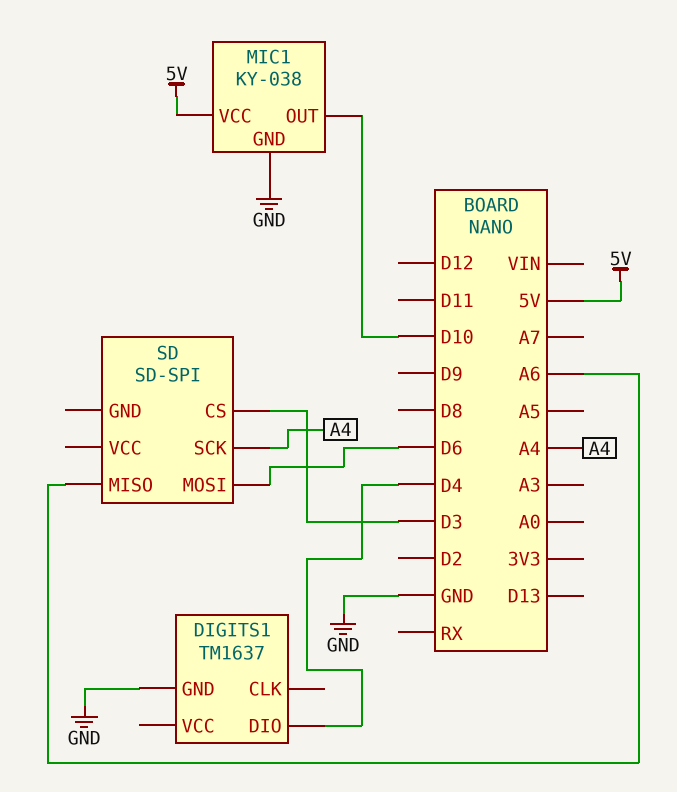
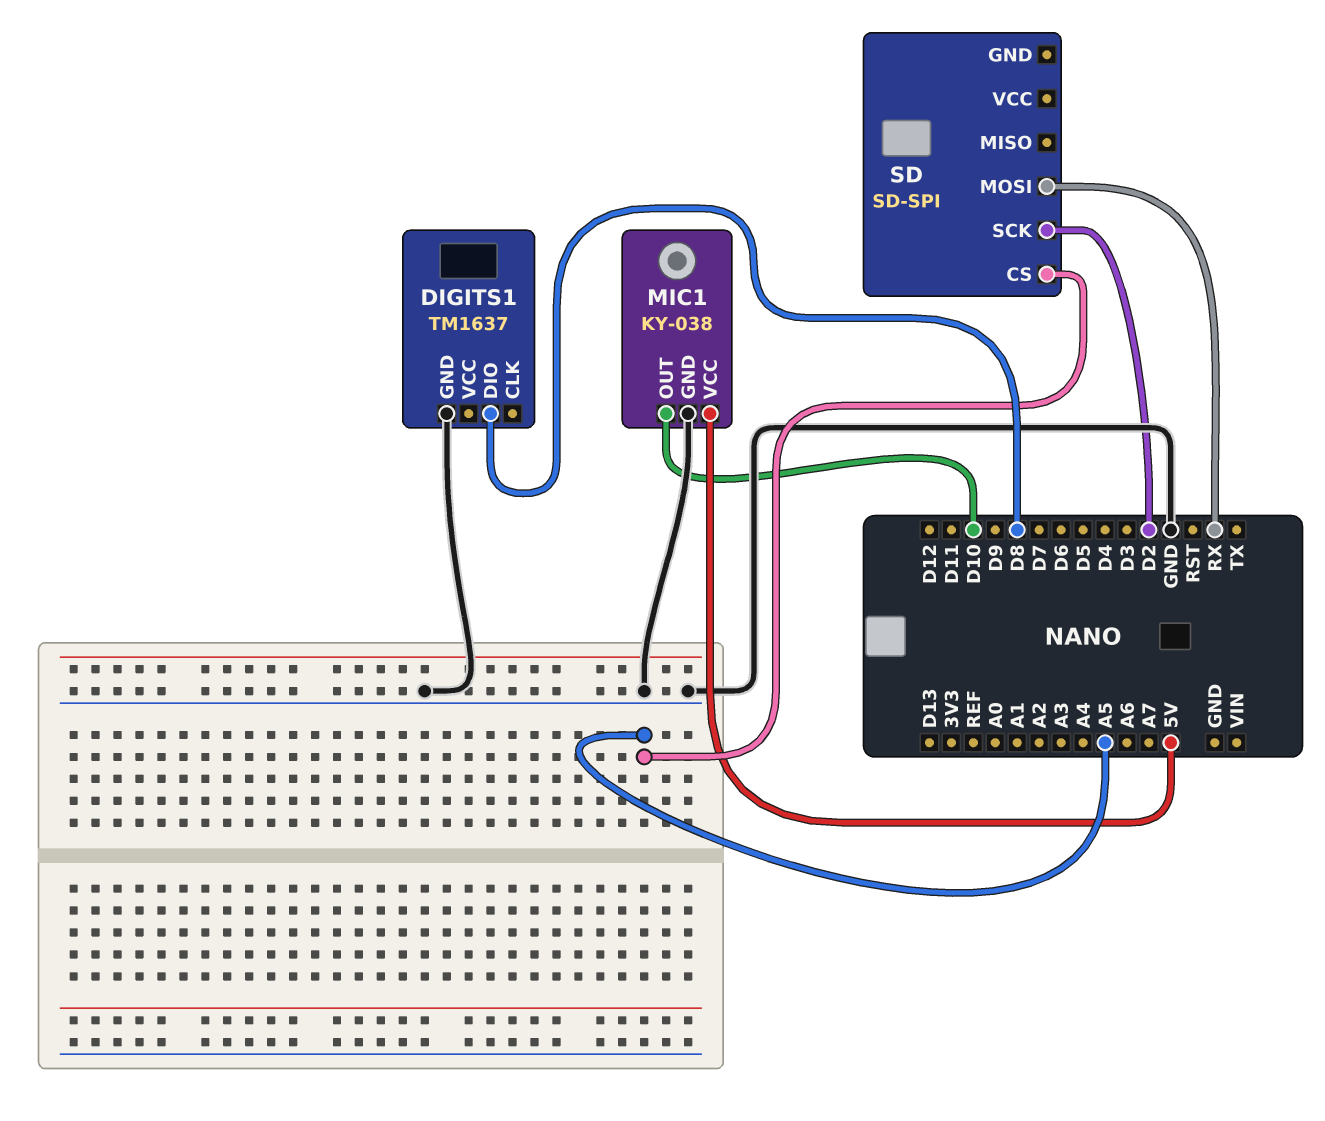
DIGITS1 pin DIO: D4 -> D8
SD pin CS: D3 -> A5
SD pin MISO: A6 -> none
SD pin MOSI: D6 -> RX
SD pin SCK: A4 -> D2

